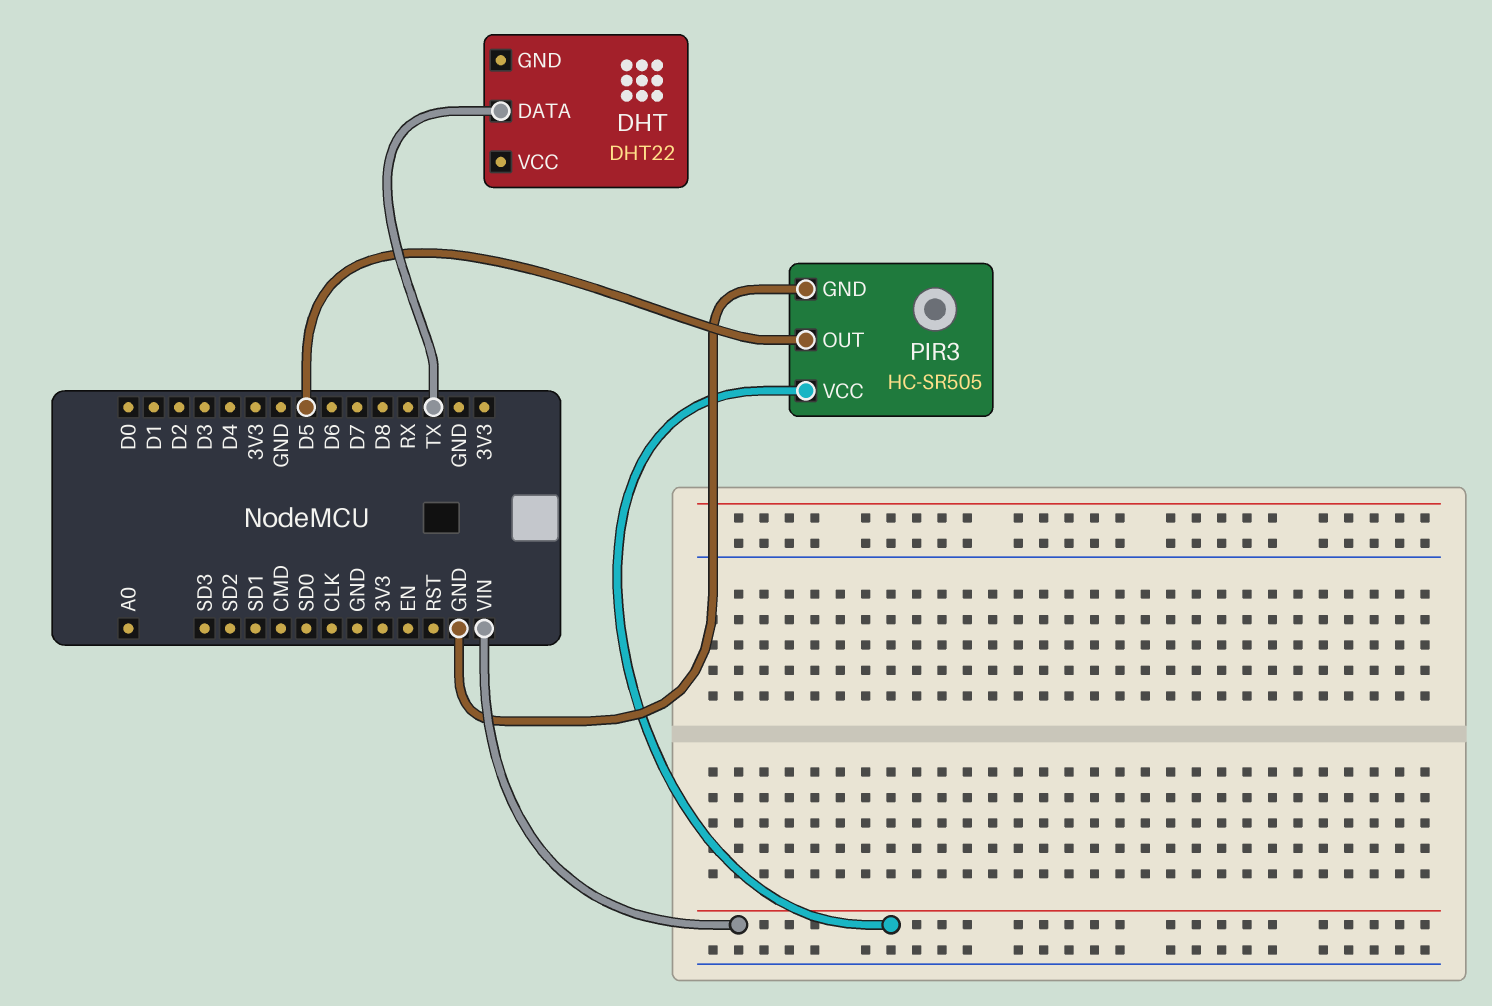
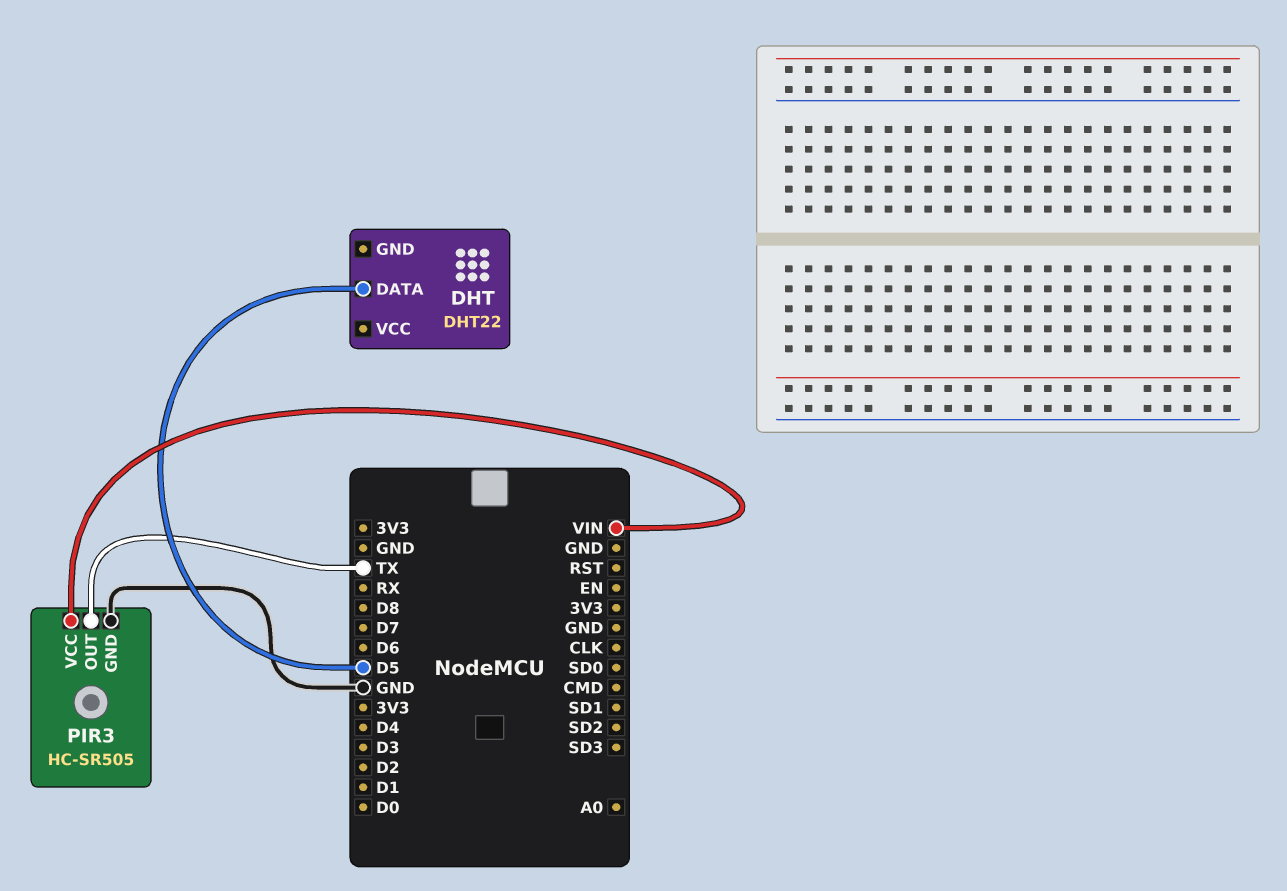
DHT pin DATA: TX -> D5
PIR3 pin OUT: D5 -> TX

